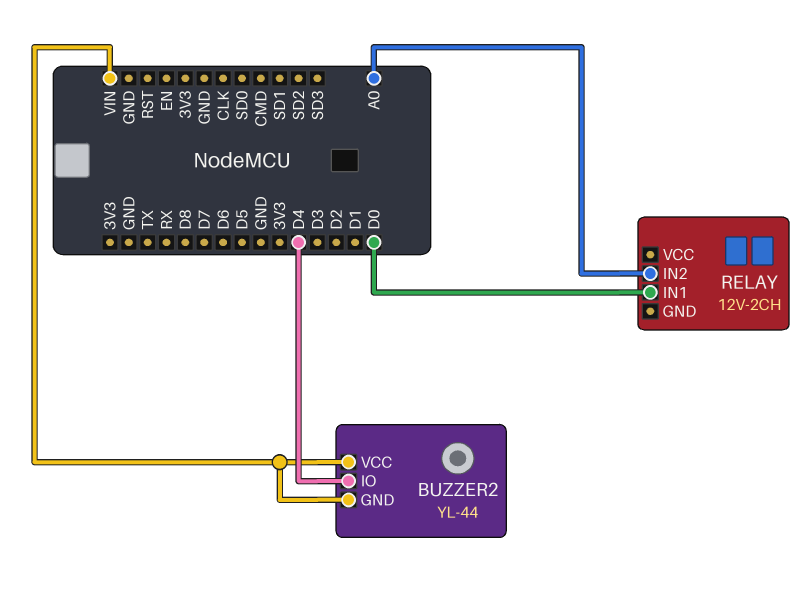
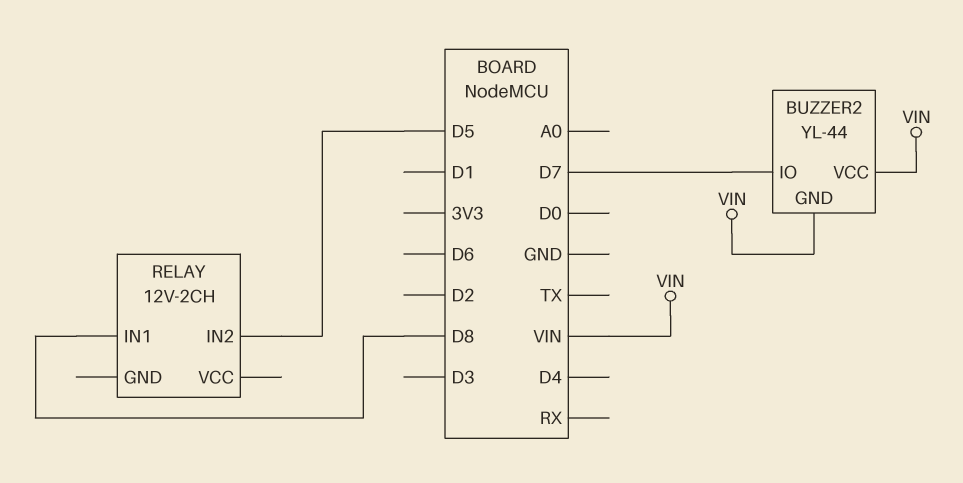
BUZZER2 pin IO: D4 -> D7
RELAY pin IN1: D0 -> D8
RELAY pin IN2: A0 -> D5

